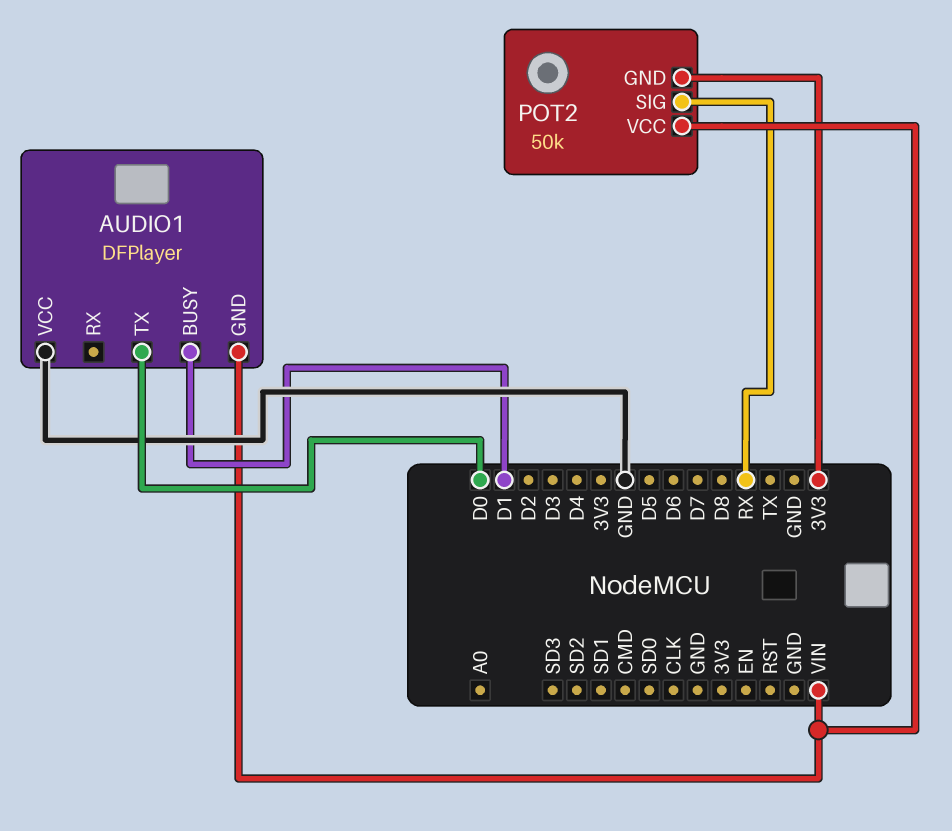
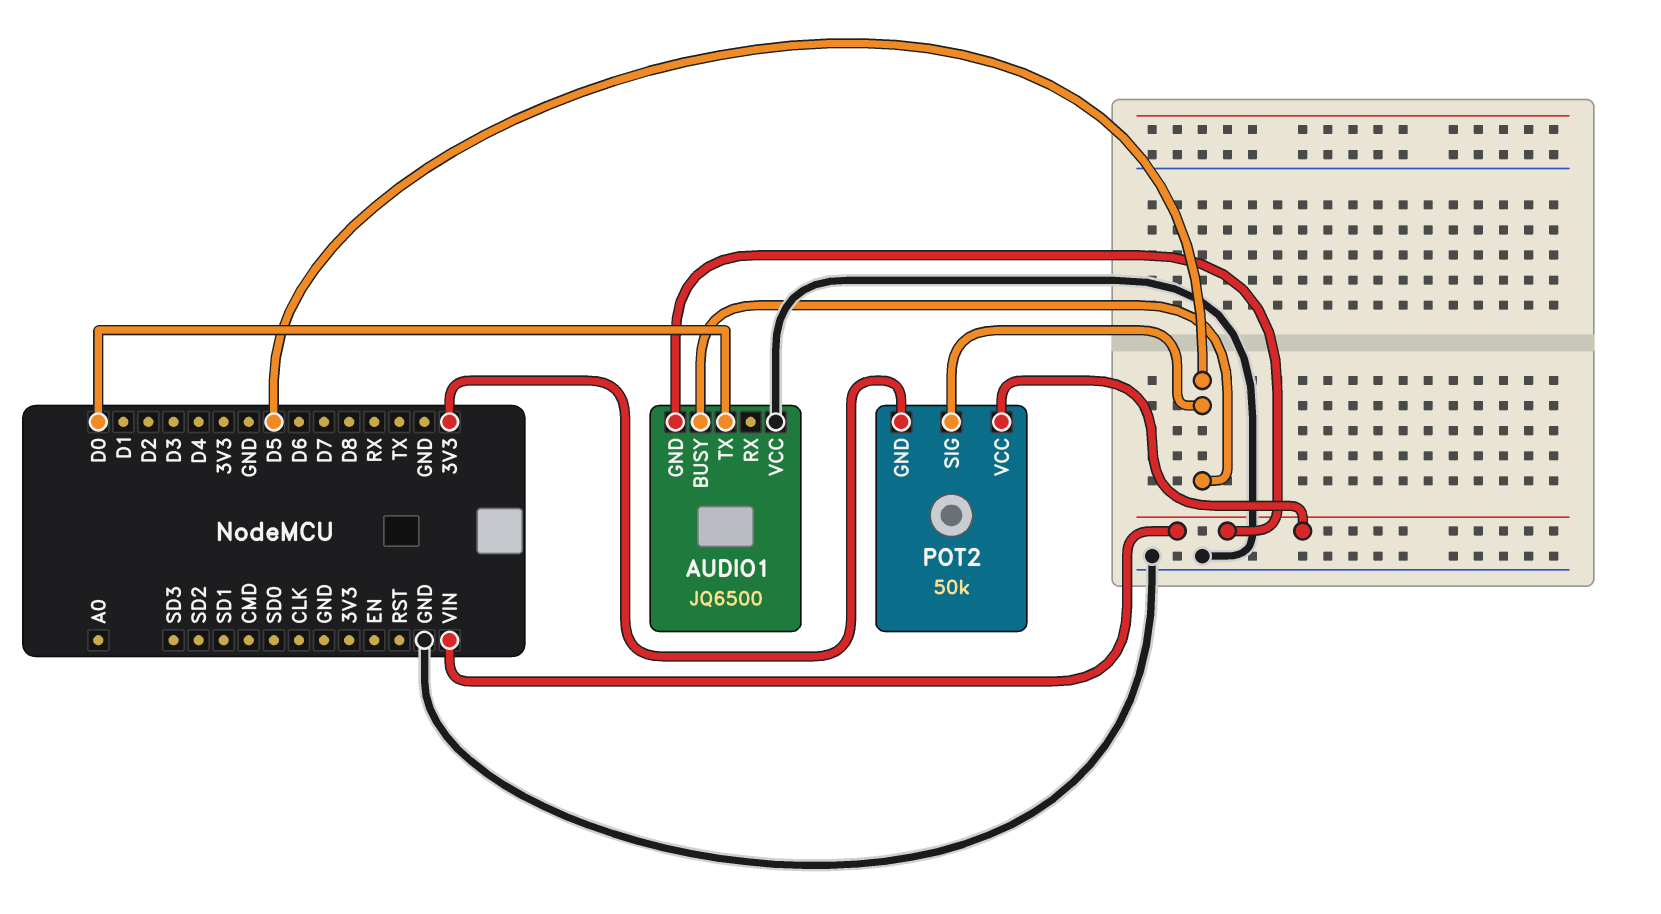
AUDIO1: DFPlayer -> JQ6500
AUDIO1 pin BUSY: D1 -> D5
POT2 pin SIG: RX -> D5

